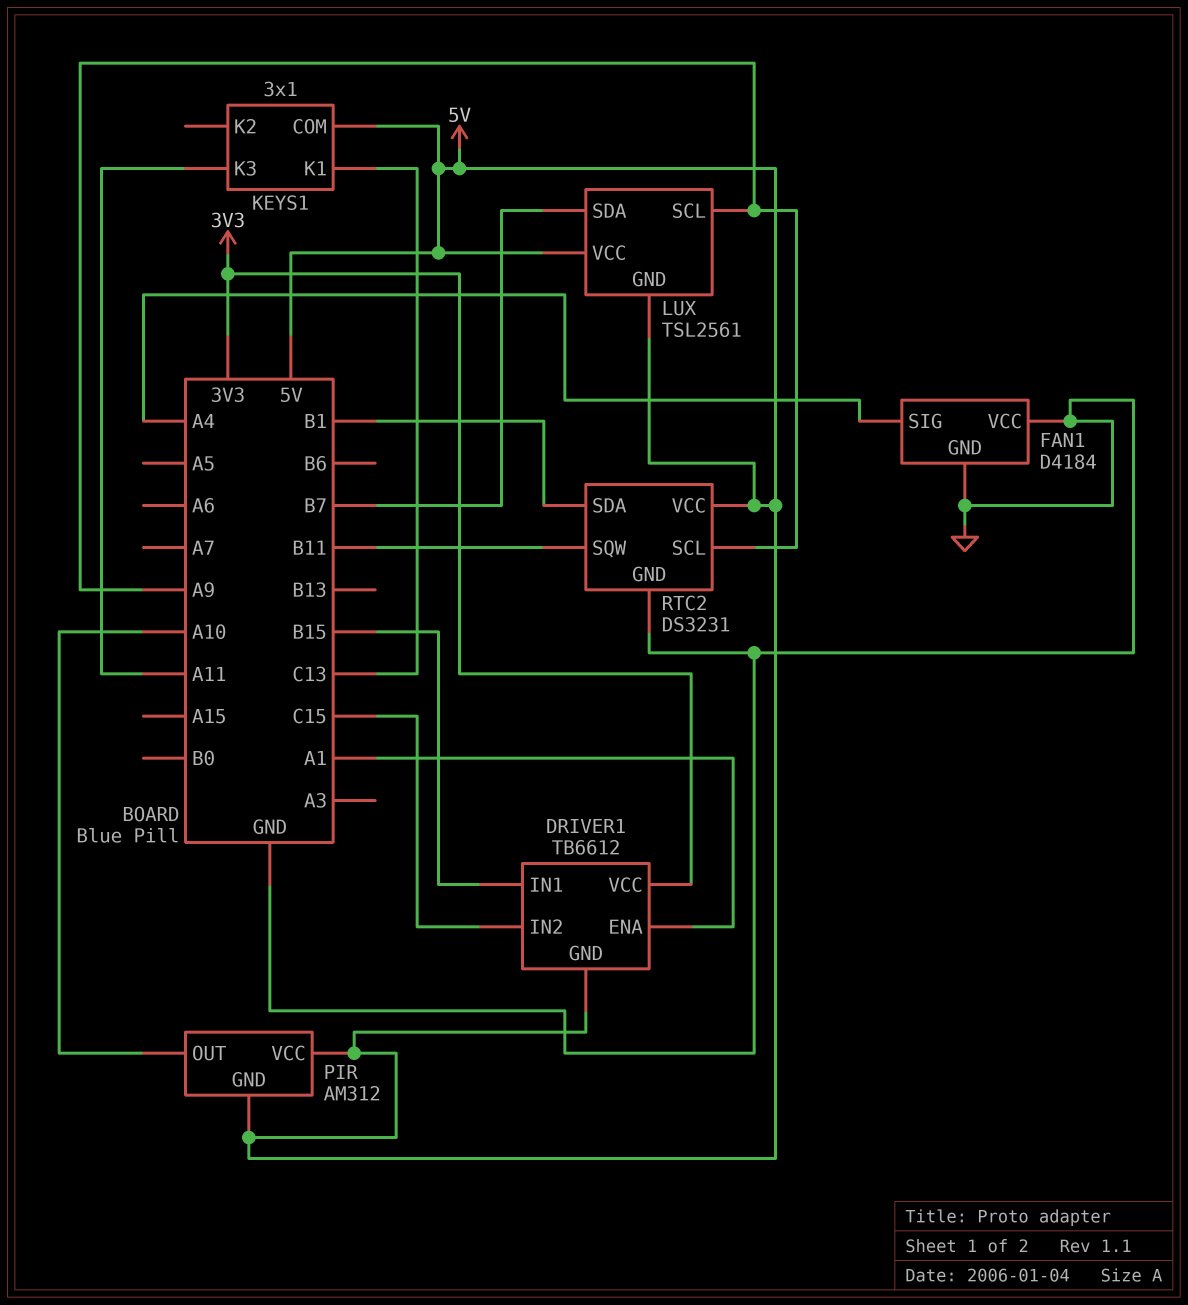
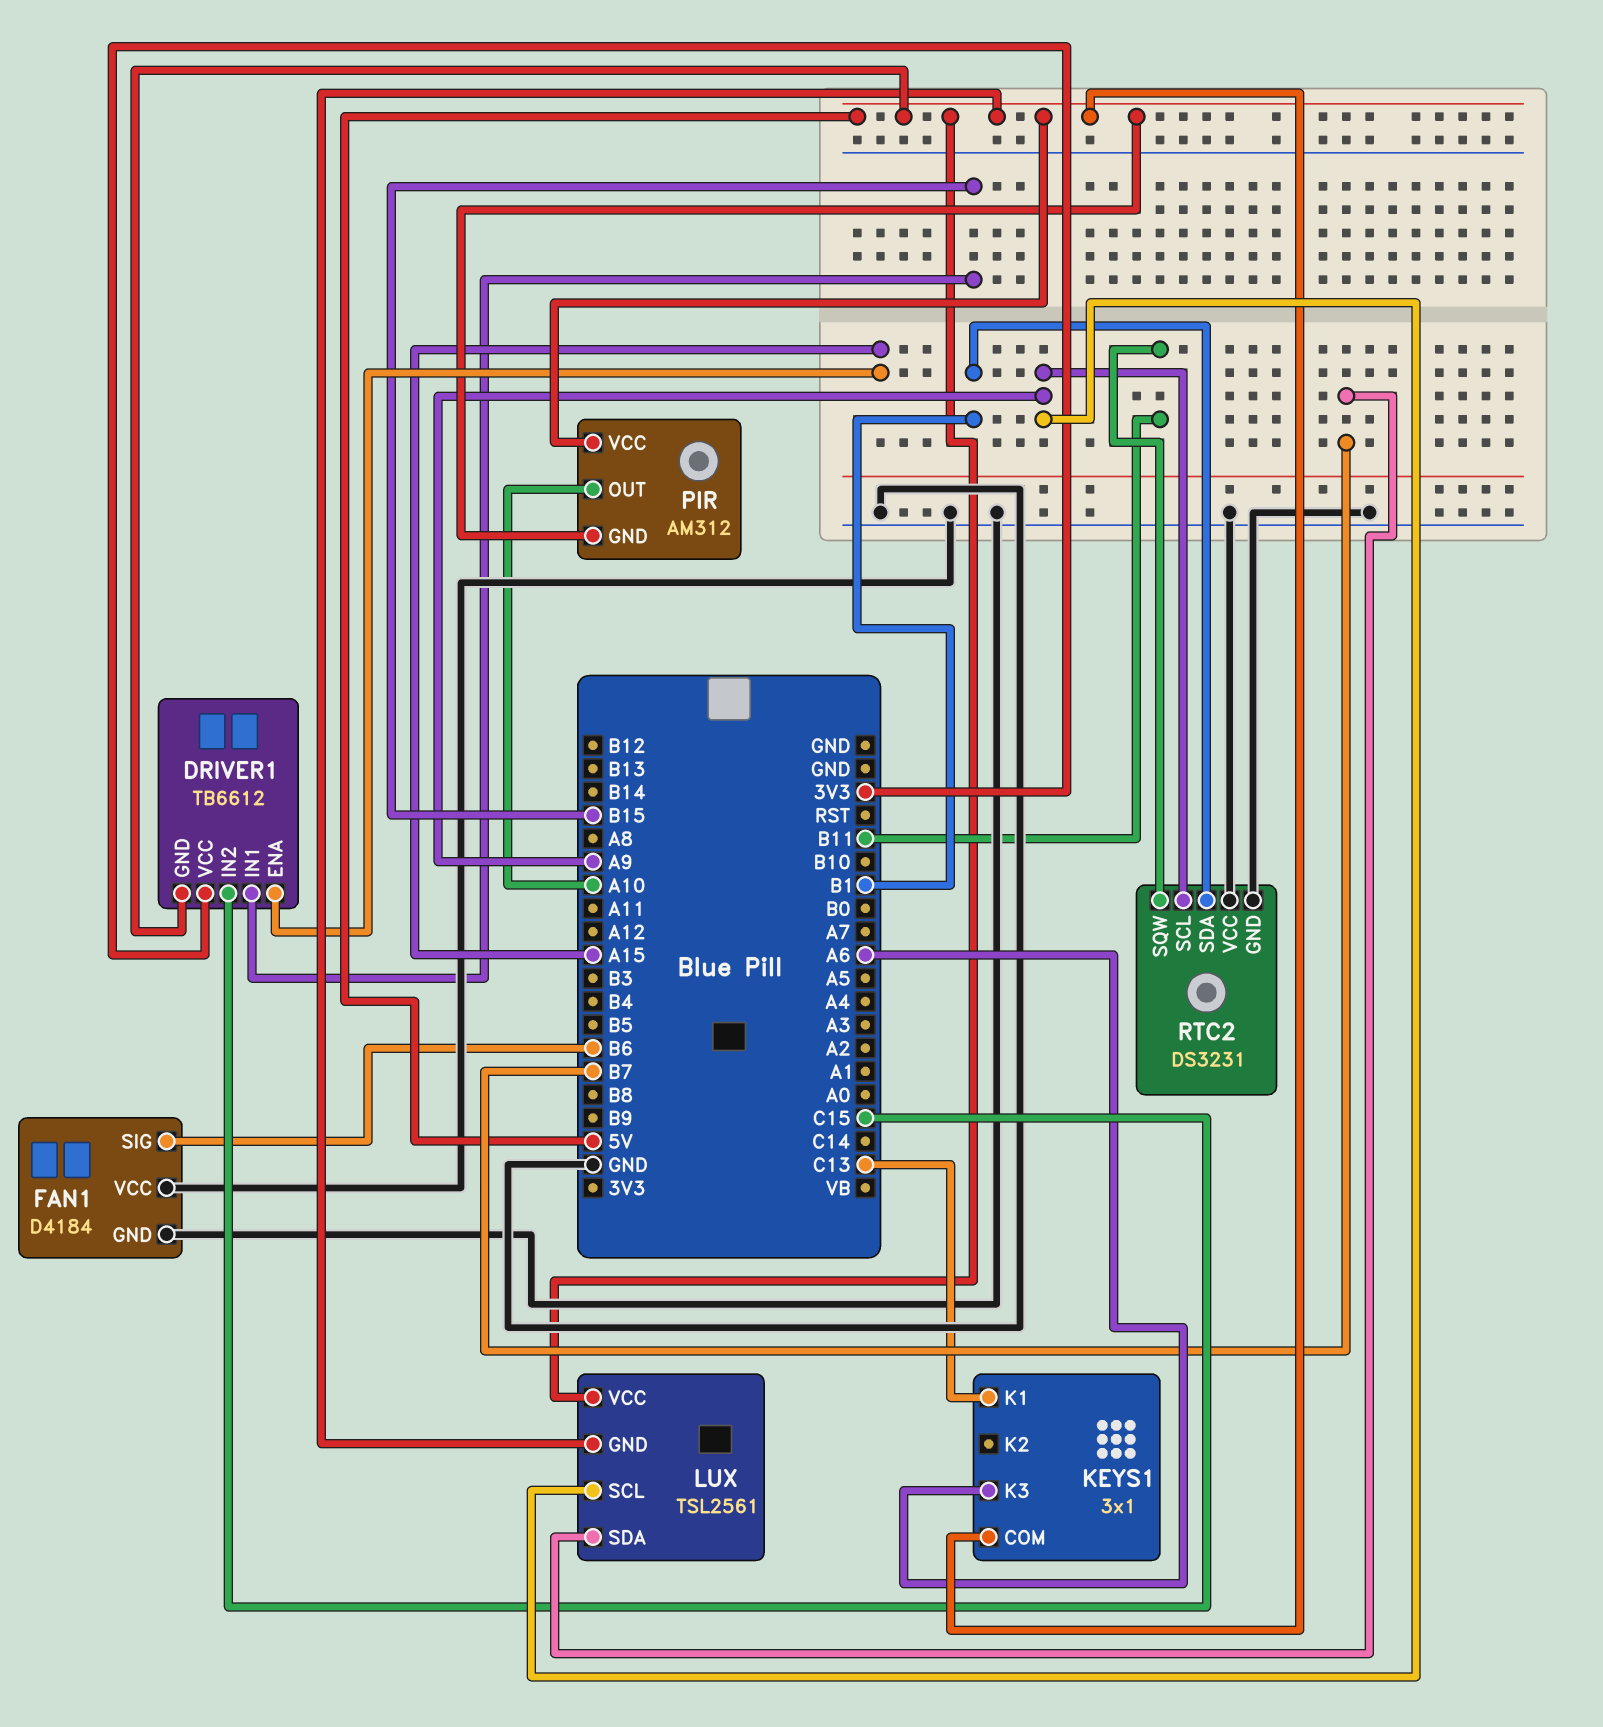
DRIVER1 pin ENA: A1 -> A15
FAN1 pin SIG: A4 -> B6
KEYS1 pin K3: A11 -> A6
RTC2 pin VCC: 5V -> GND

